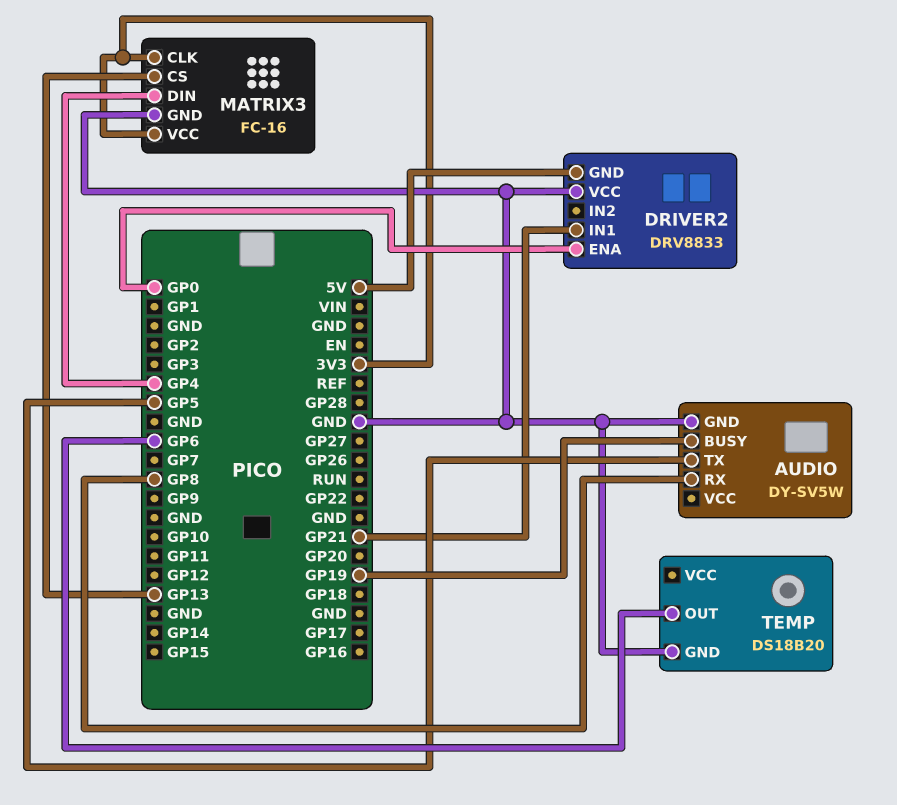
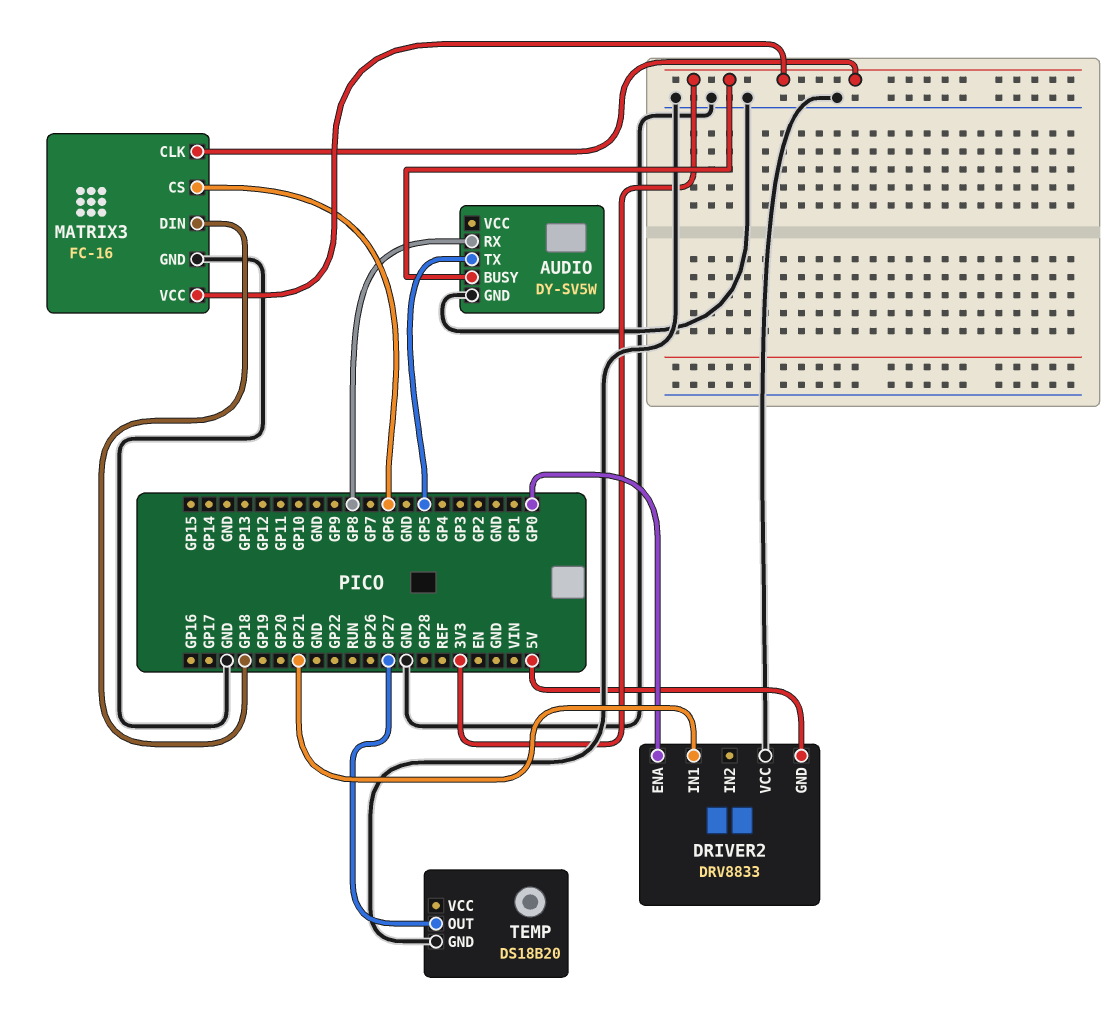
AUDIO pin BUSY: GP19 -> 3V3
MATRIX3 pin CS: GP13 -> GP6
MATRIX3 pin DIN: GP4 -> GP18
TEMP pin OUT: GP6 -> GP27

